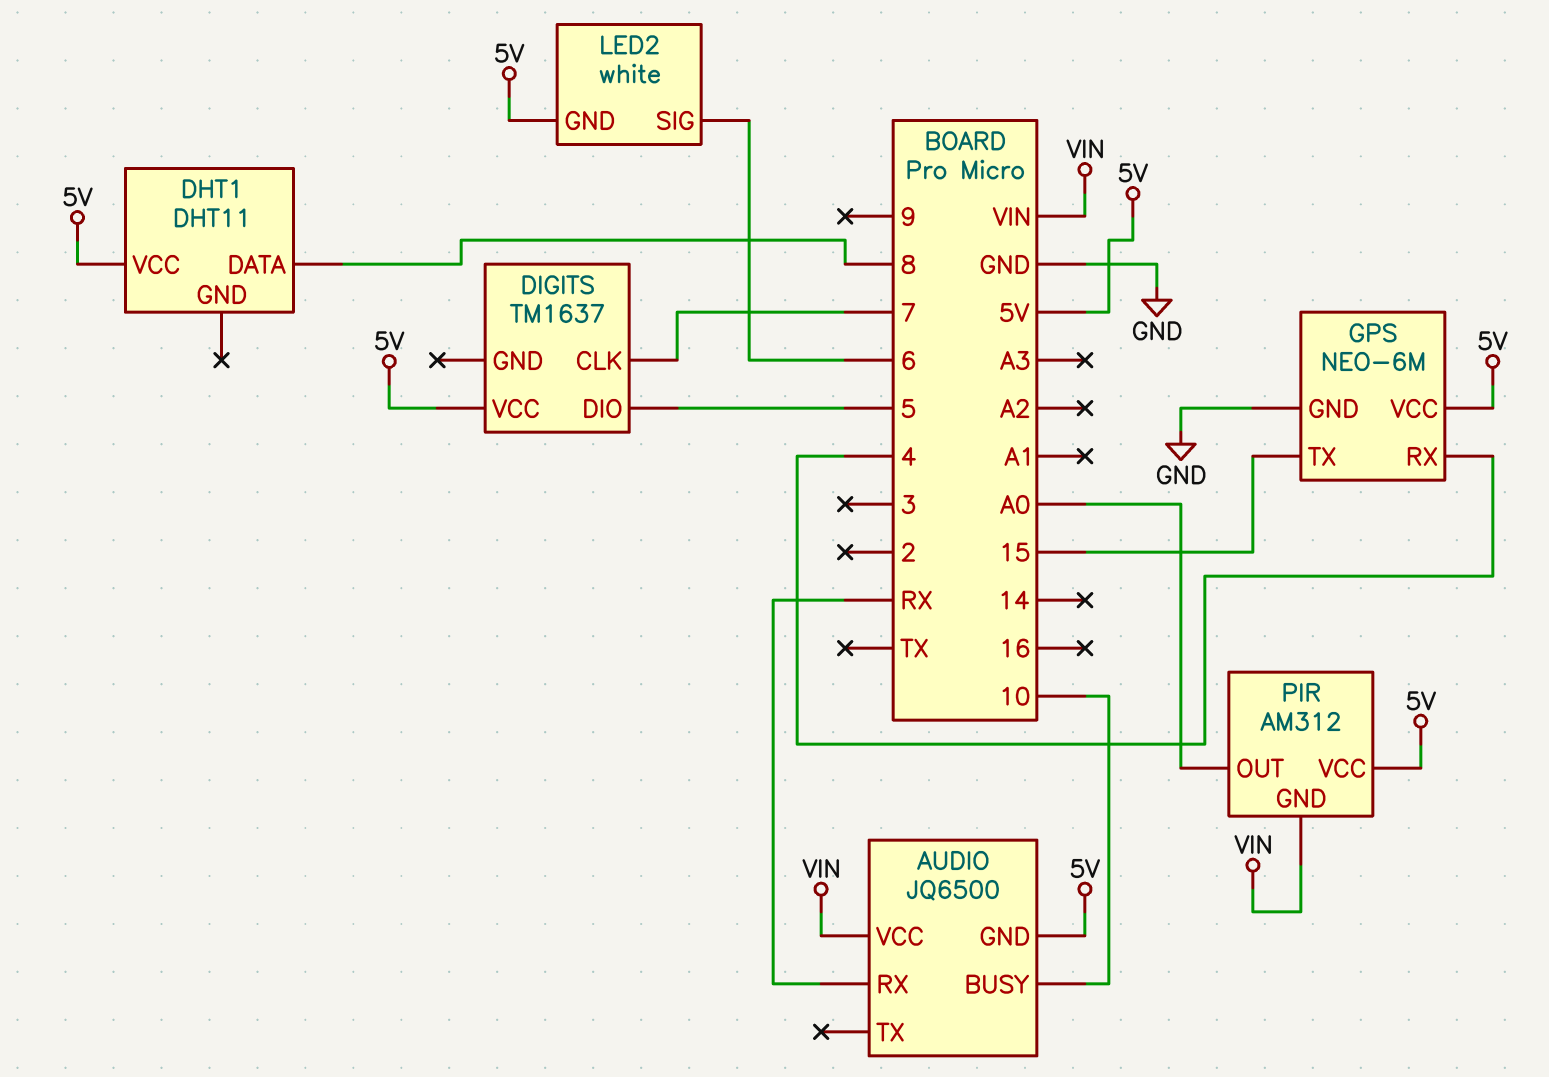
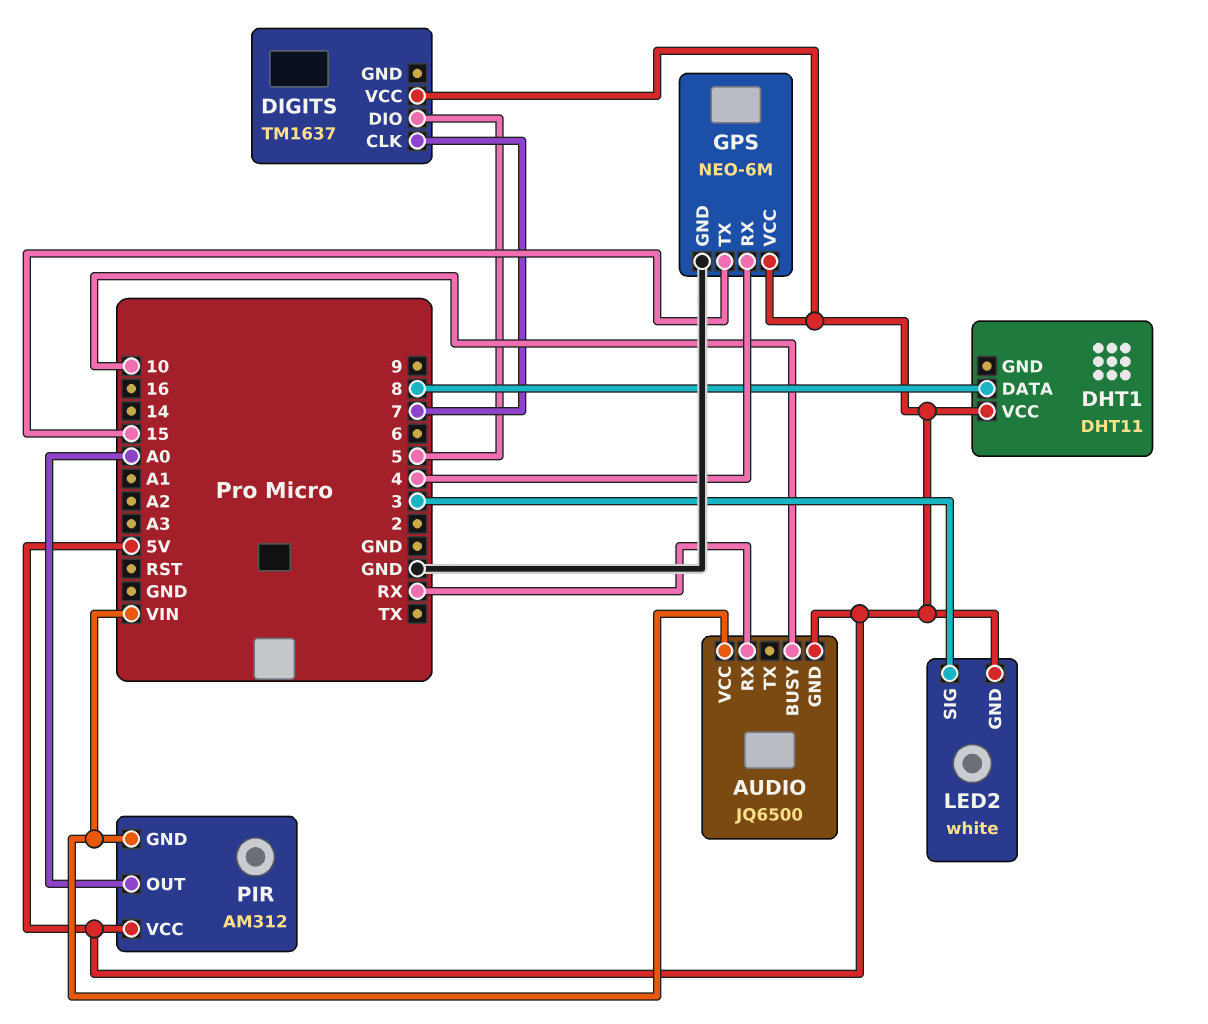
LED2 pin SIG: 6 -> 3

